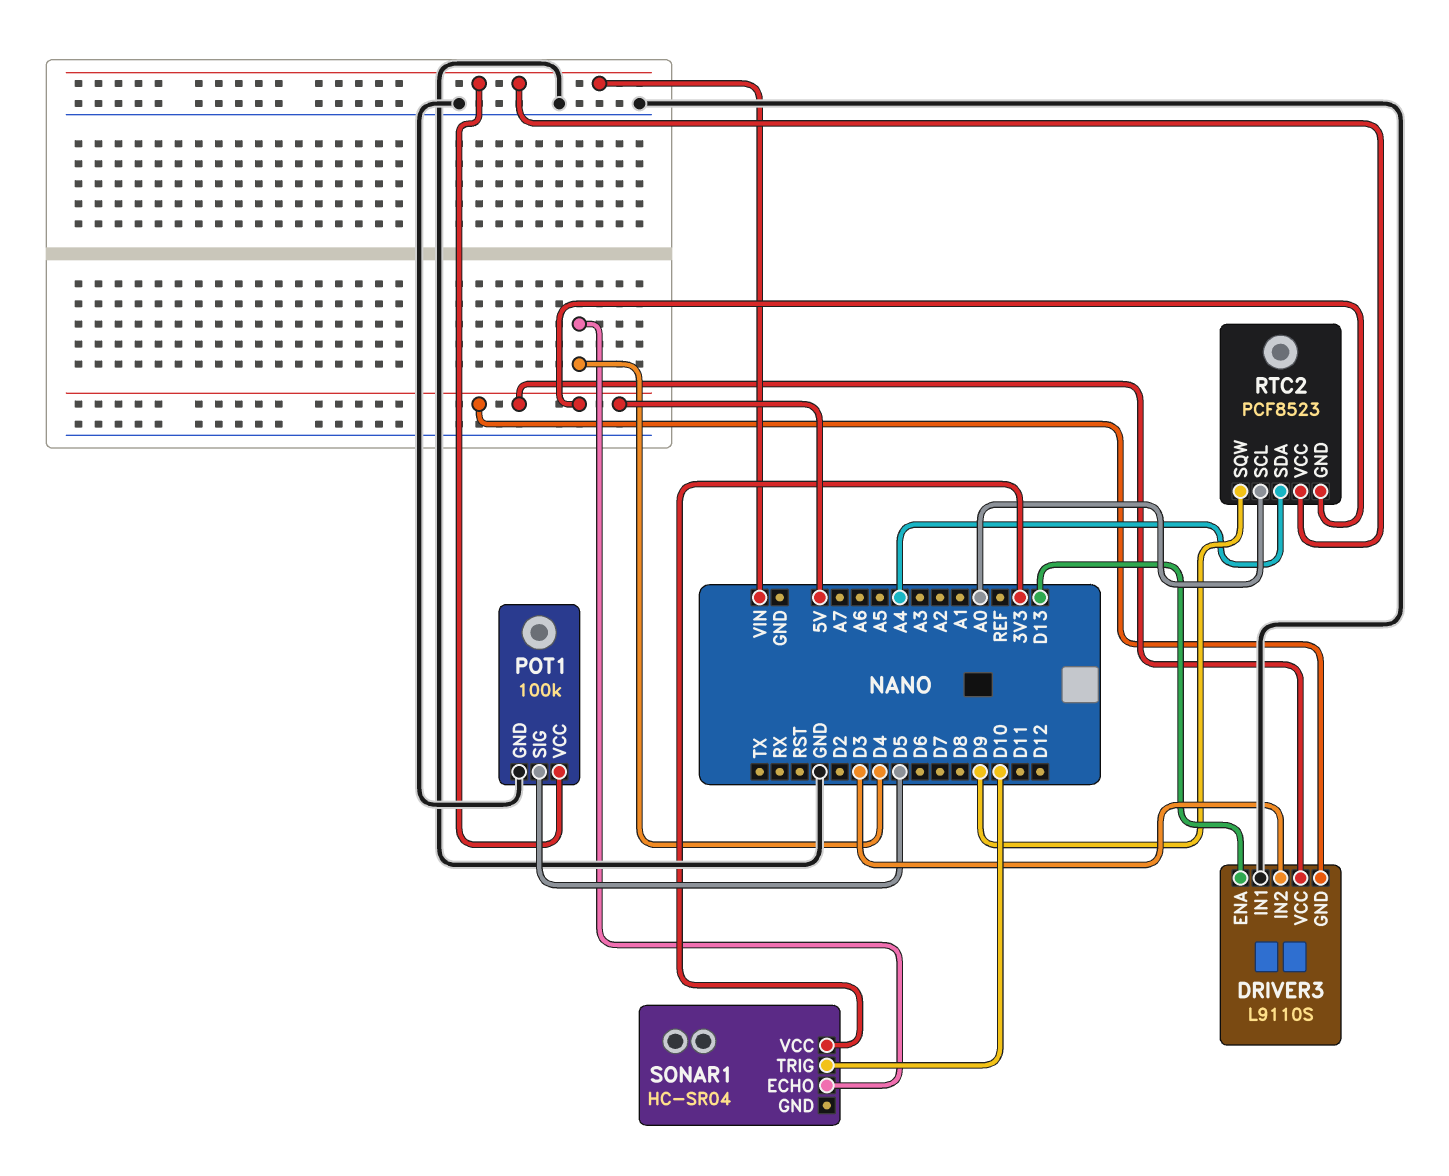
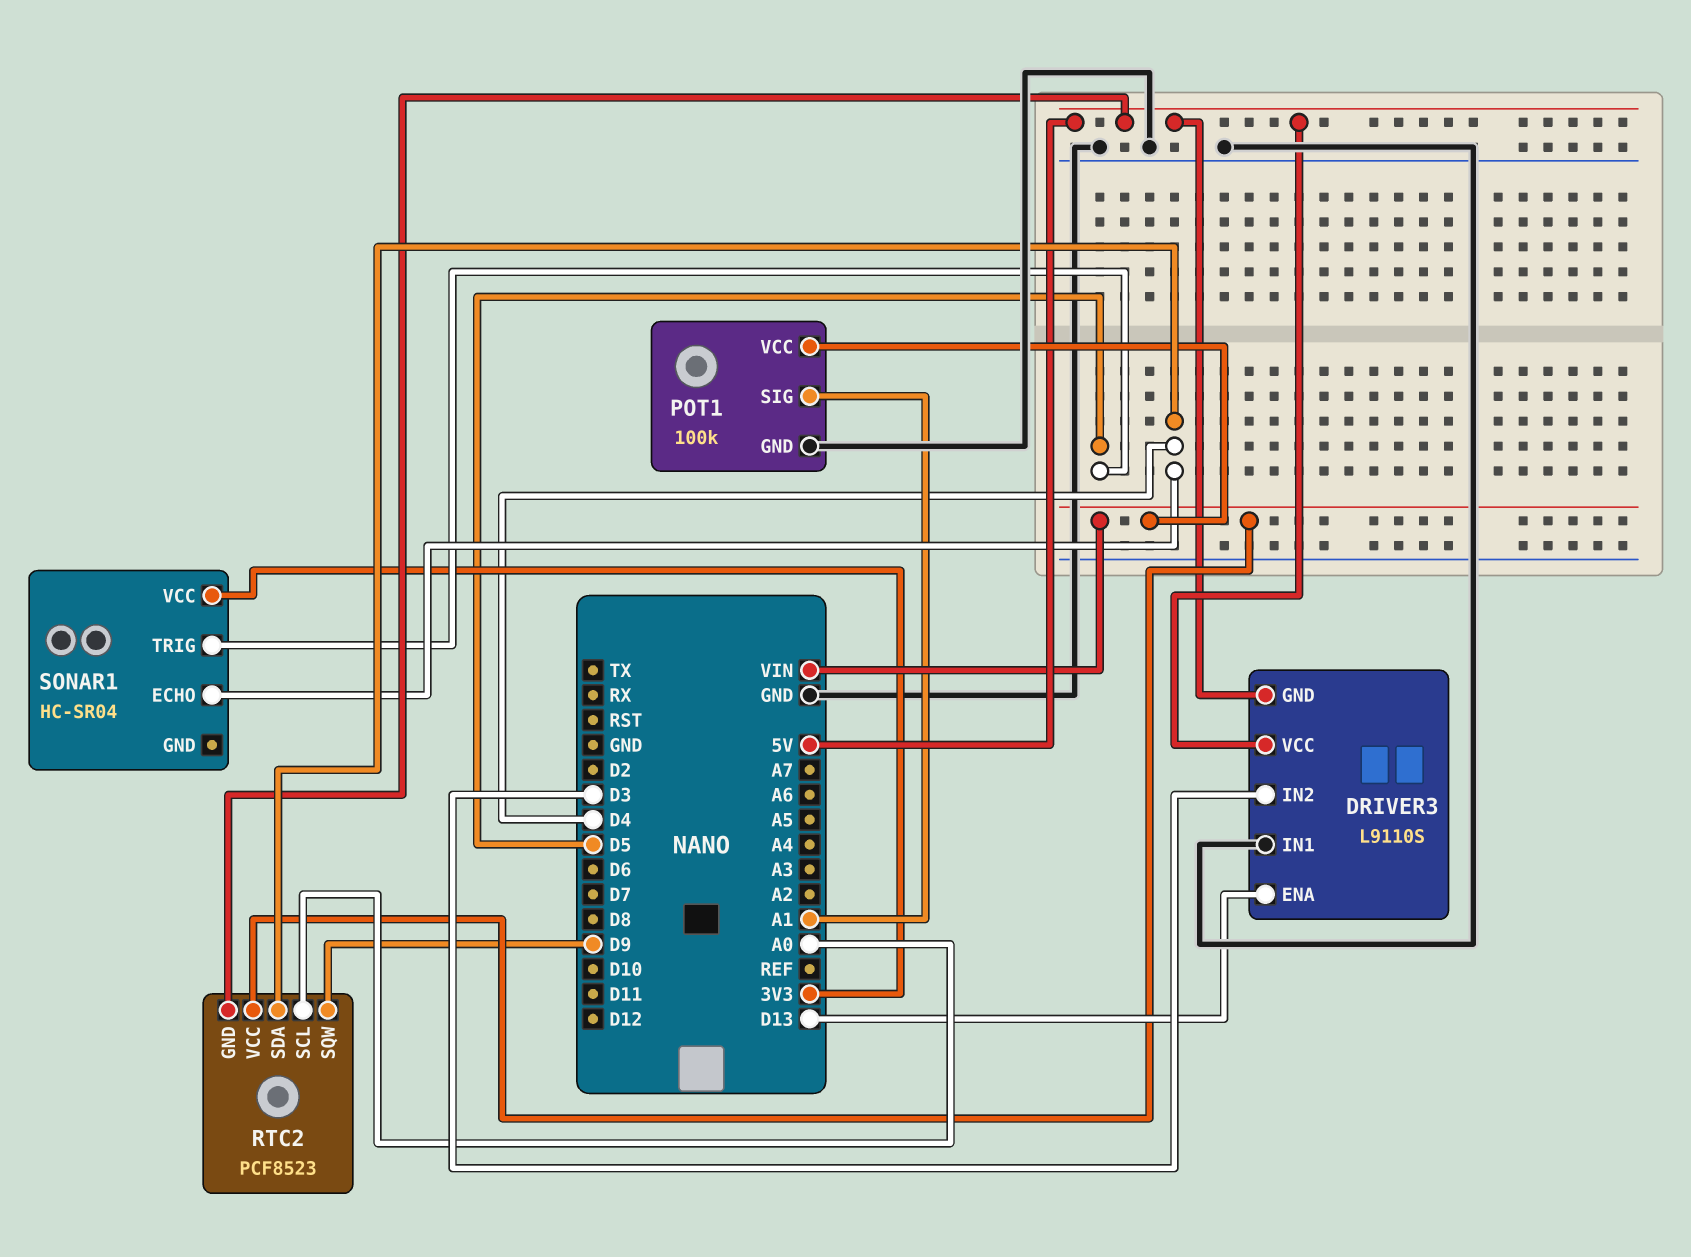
POT1 pin SIG: D5 -> A1
RTC2 pin SDA: A4 -> D4
SONAR1 pin TRIG: D10 -> D5

